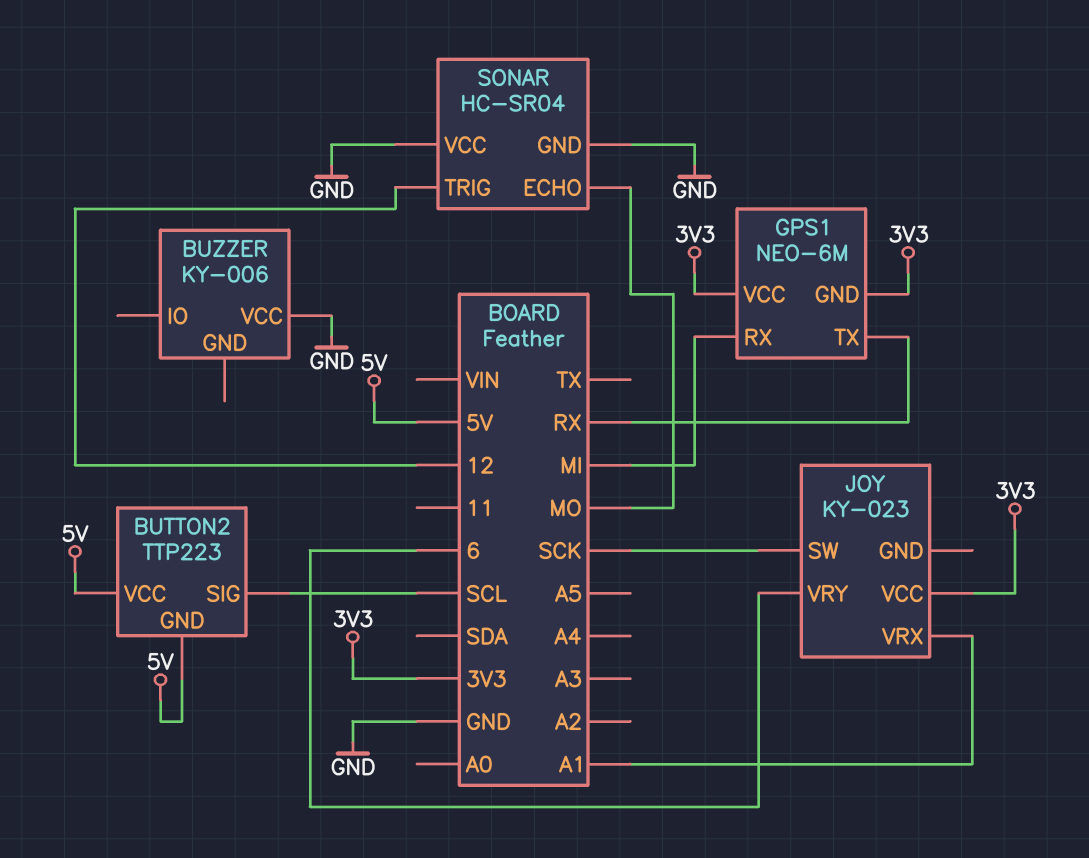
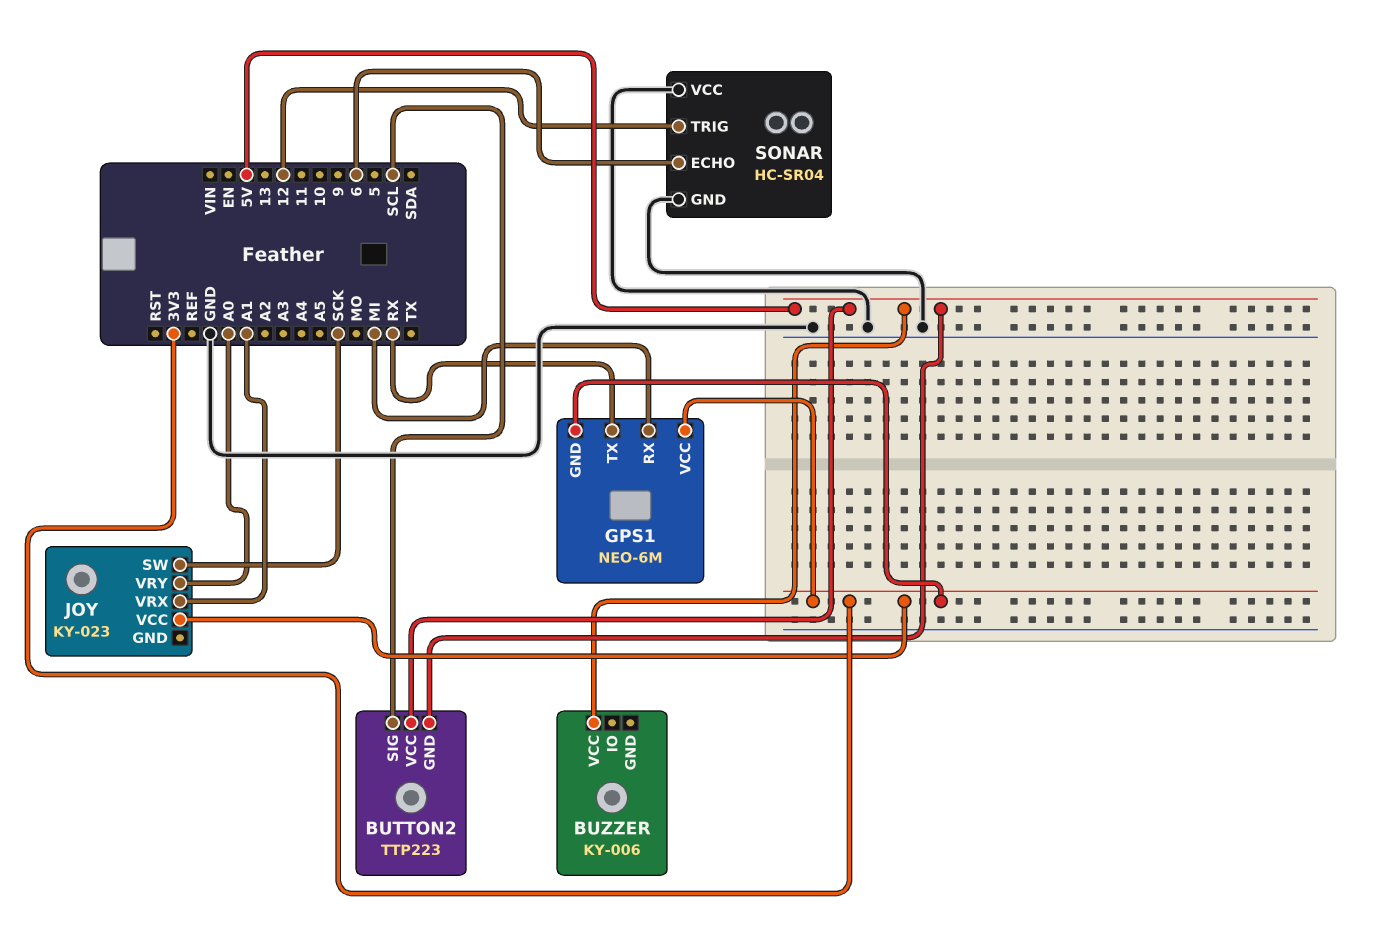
BUZZER pin VCC: GND -> 5V
JOY pin VRY: 6 -> A0
SONAR pin ECHO: MO -> 6

